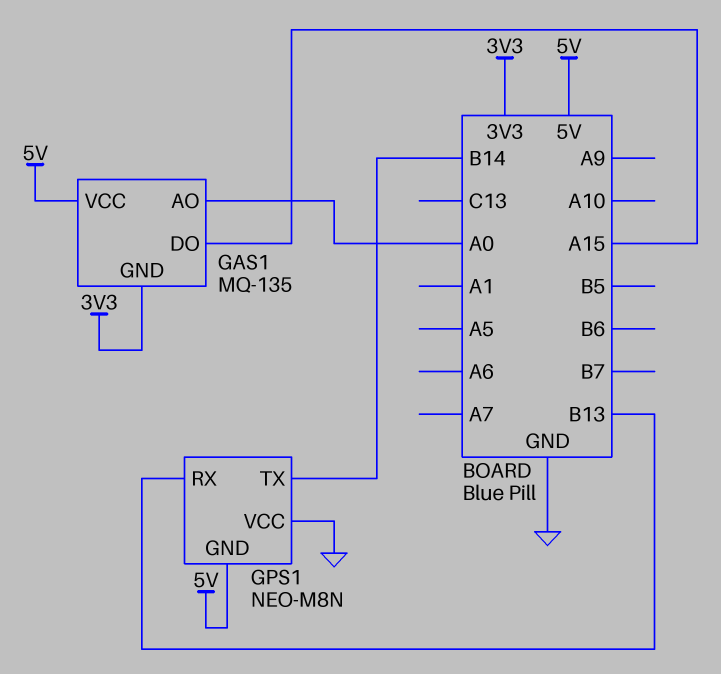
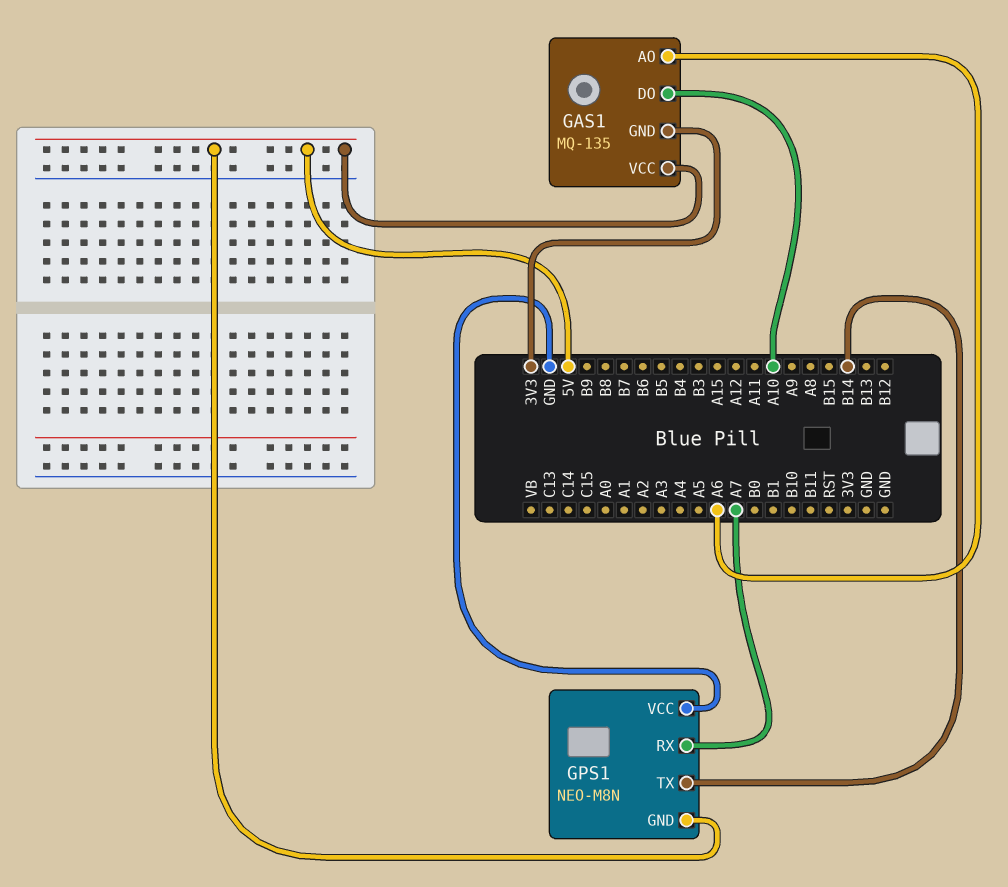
GAS1 pin AO: A0 -> A6
GAS1 pin DO: A15 -> A10
GPS1 pin RX: B13 -> A7

